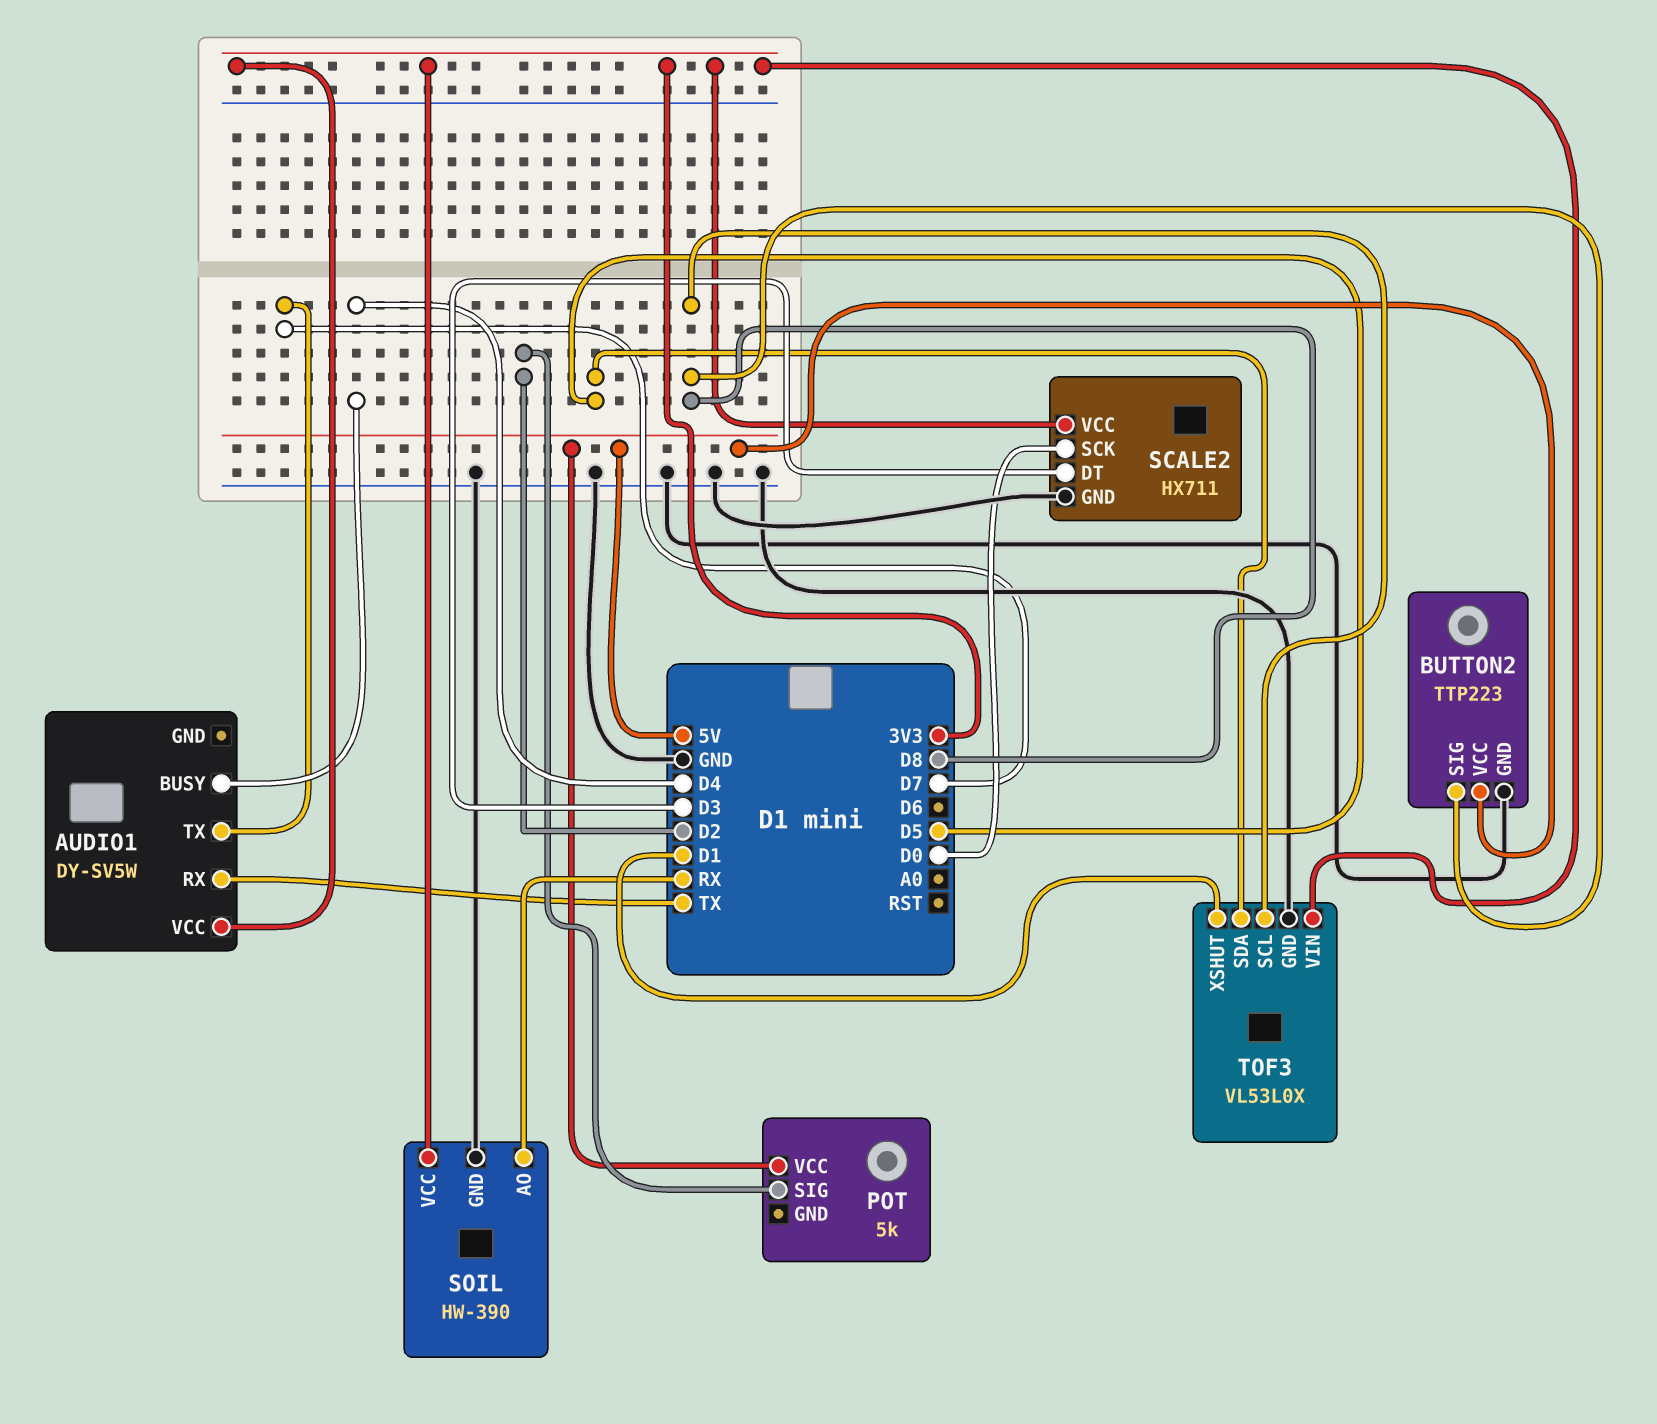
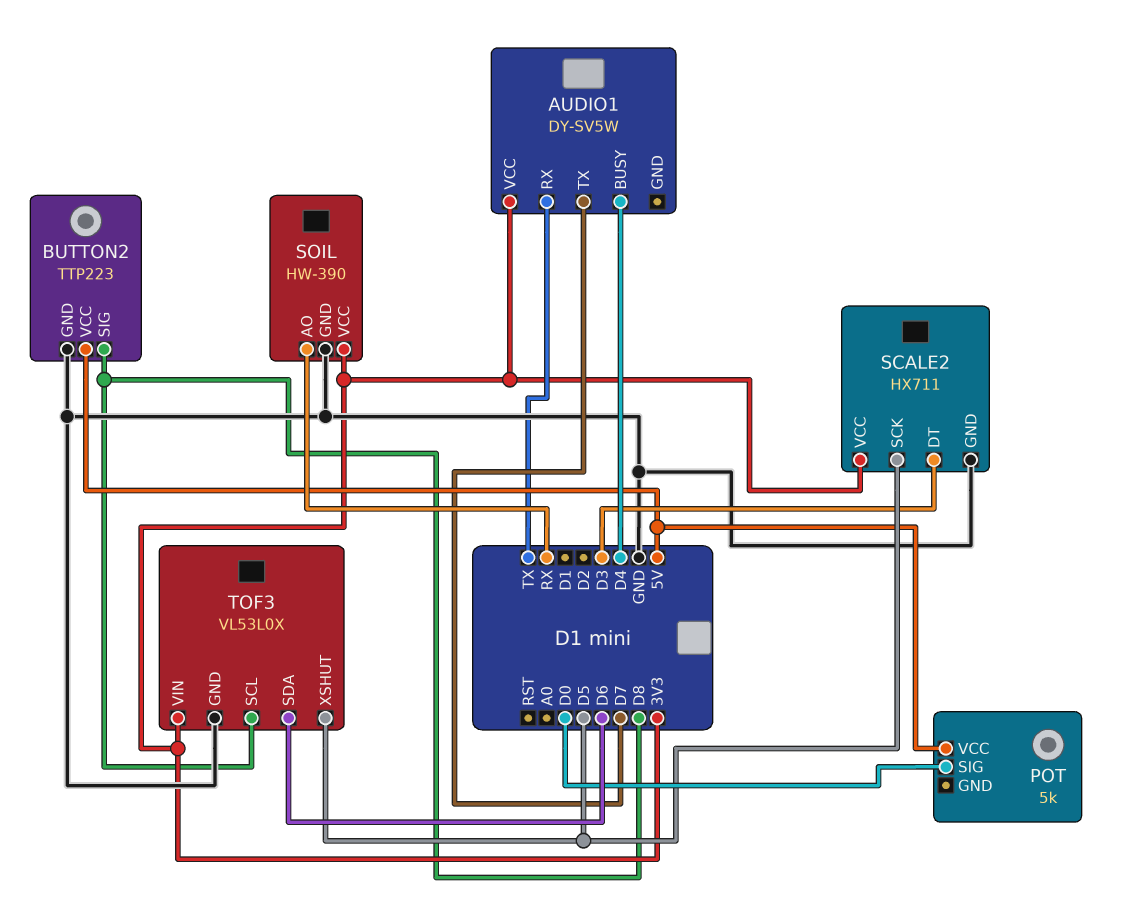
POT pin SIG: D2 -> D0
SCALE2 pin SCK: D0 -> D5
TOF3 pin SDA: D5 -> D6
TOF3 pin XSHUT: D1 -> D5

